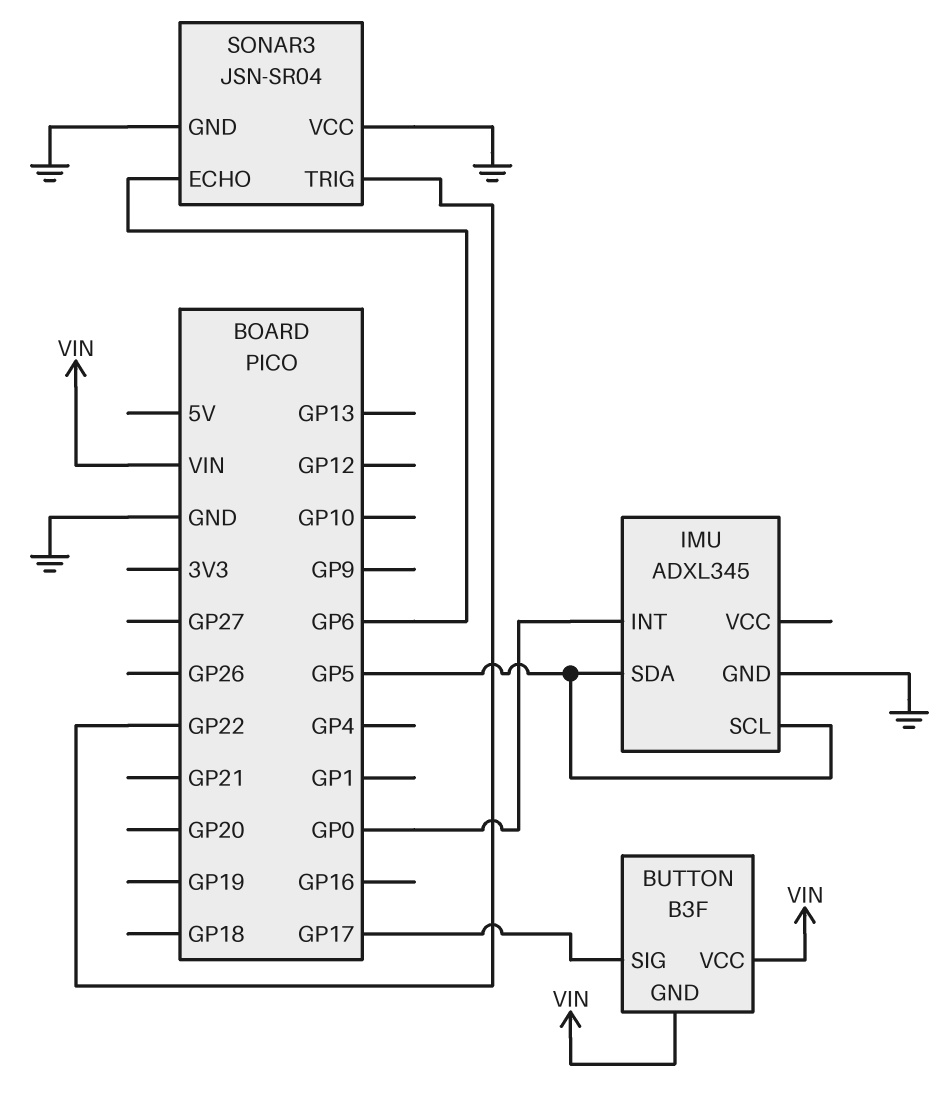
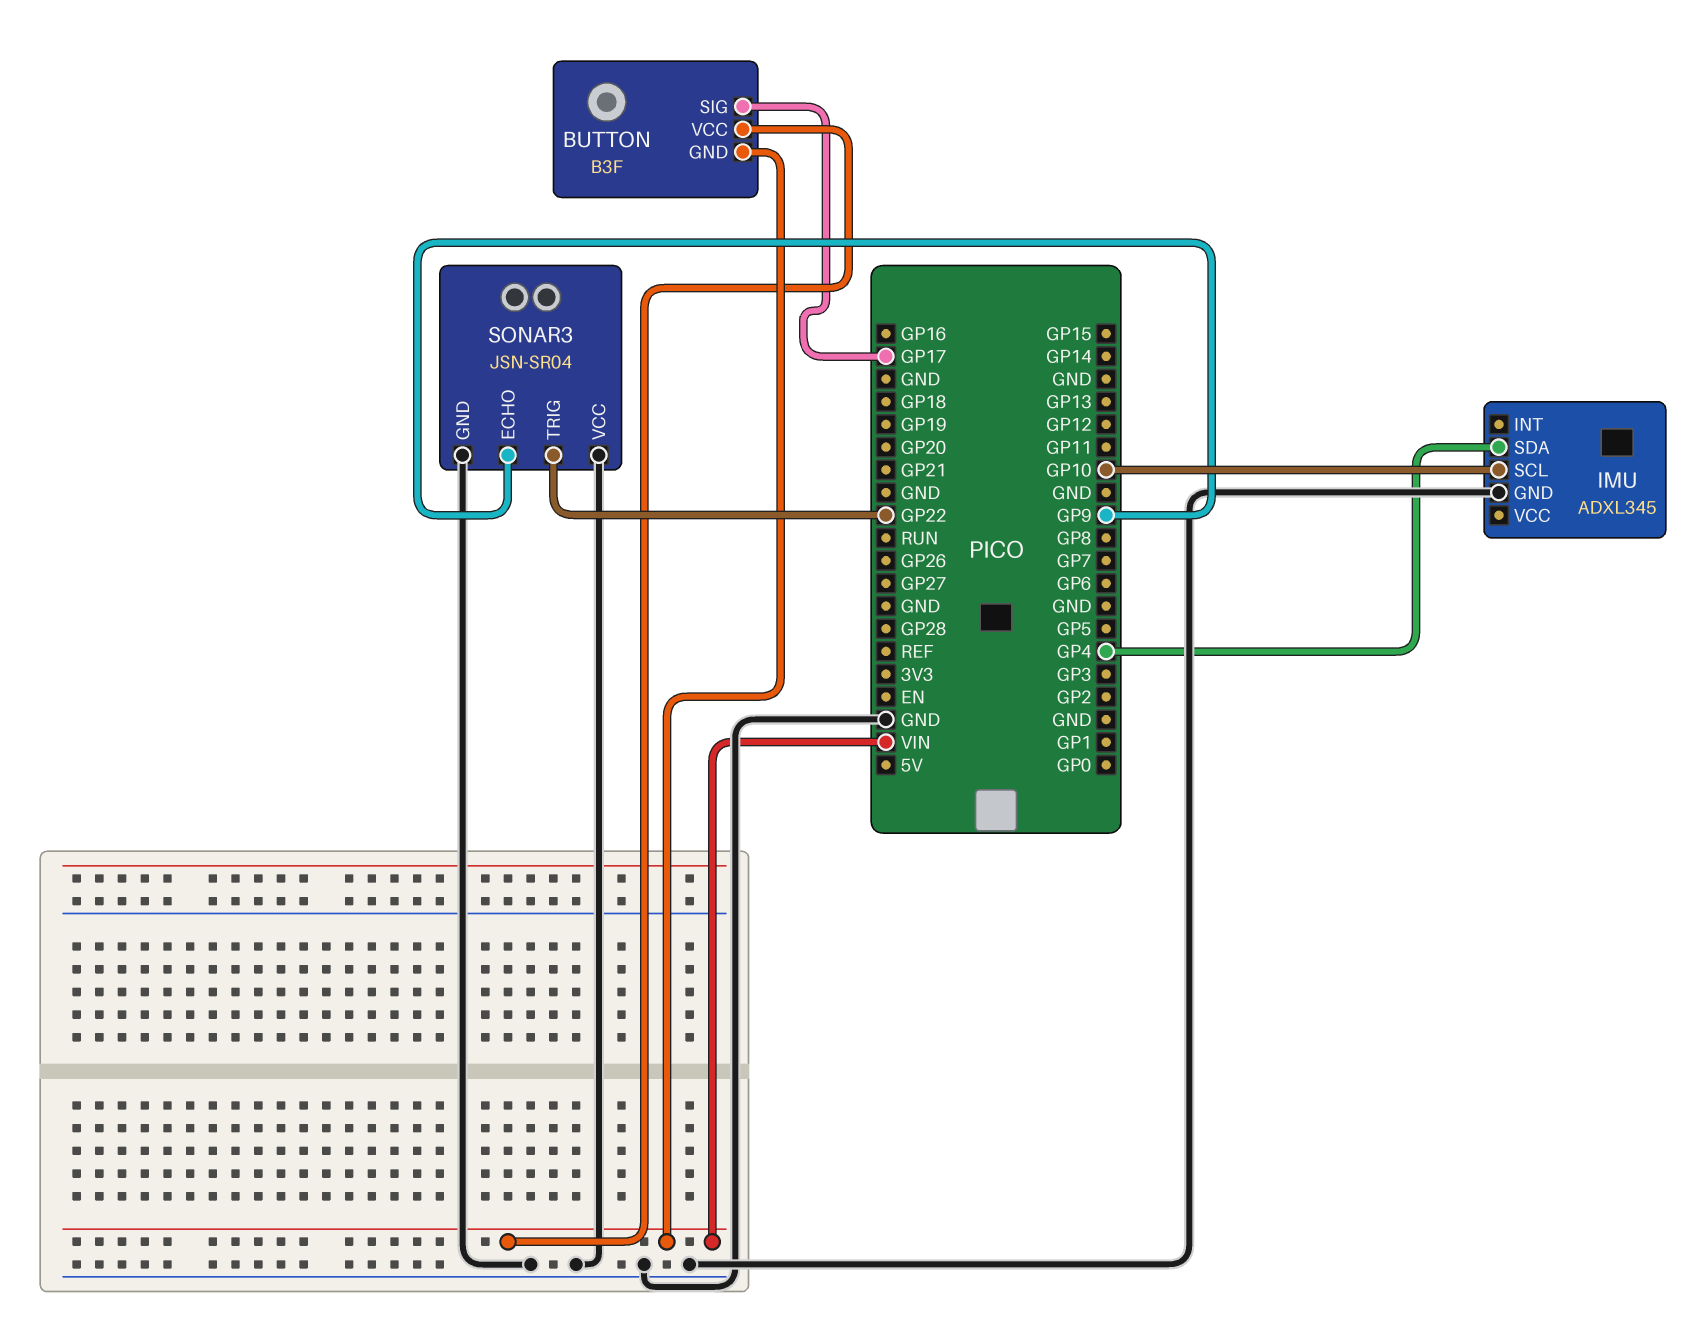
IMU pin INT: GP0 -> none
IMU pin SCL: GP5 -> GP10
IMU pin SDA: GP5 -> GP4
SONAR3 pin ECHO: GP6 -> GP9

